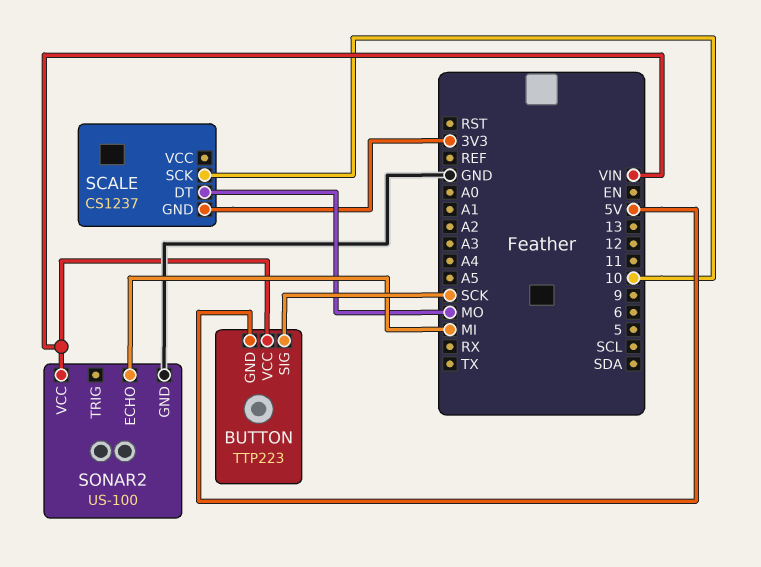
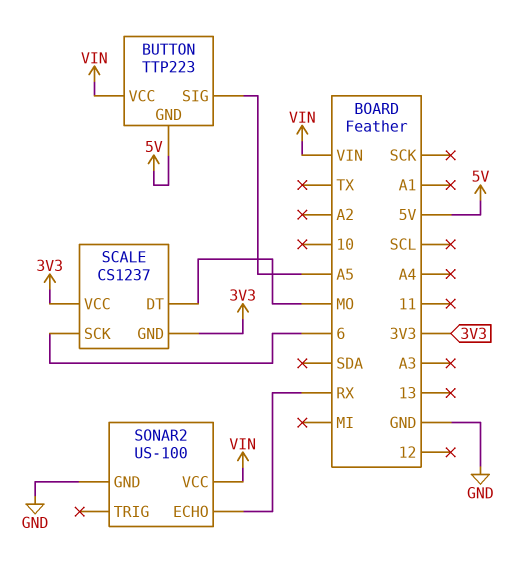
BUTTON pin SIG: SCK -> A5
SCALE pin SCK: 10 -> 6
SCALE pin VCC: none -> 3V3
SONAR2 pin ECHO: MI -> RX

